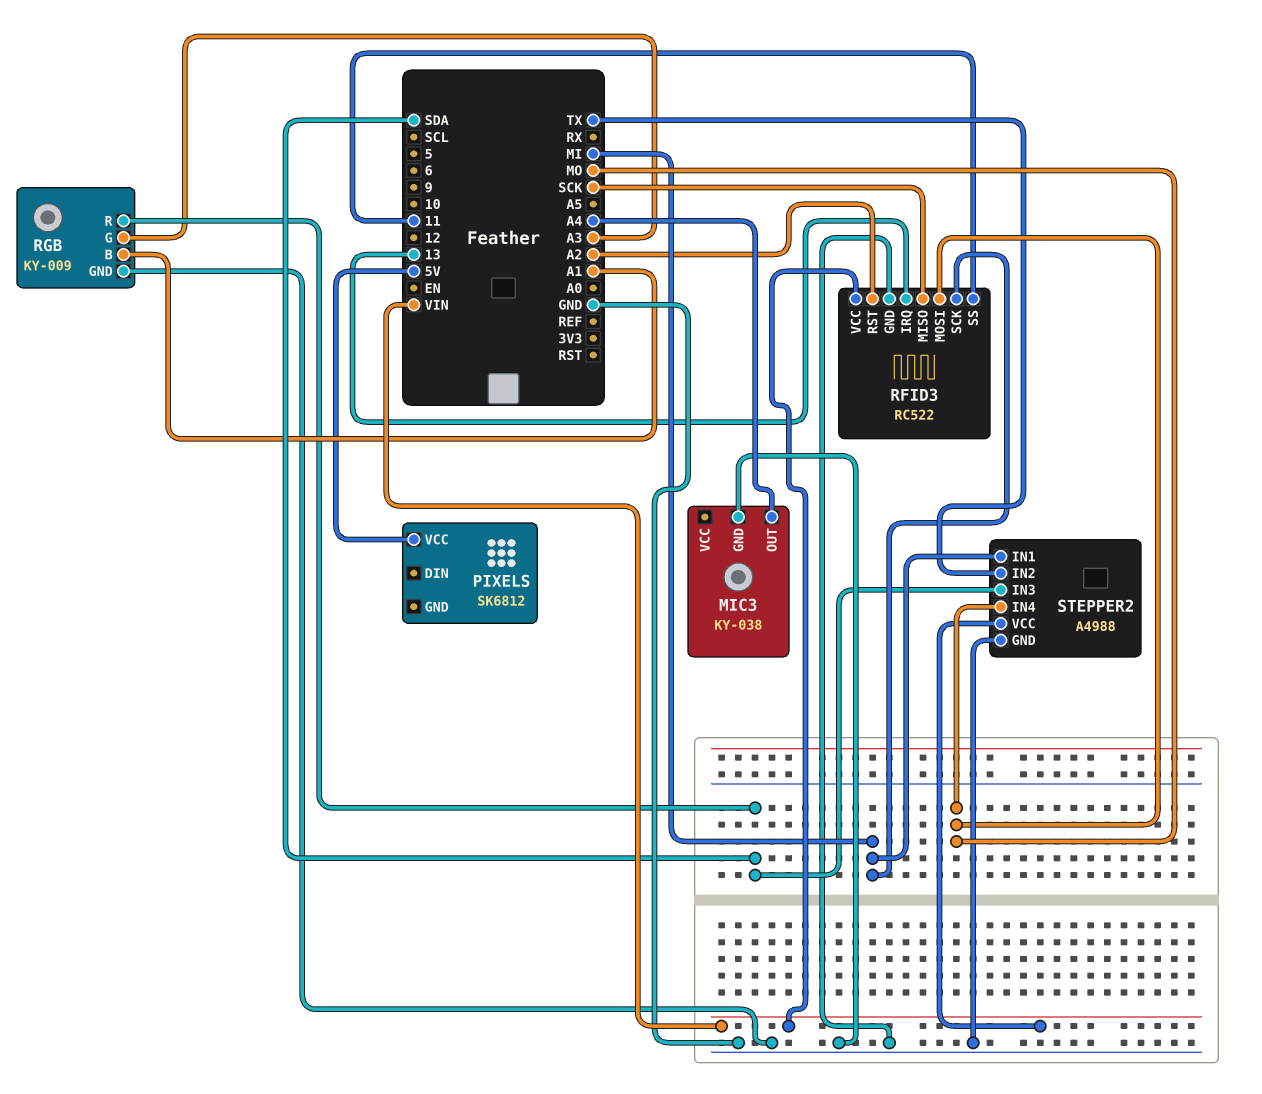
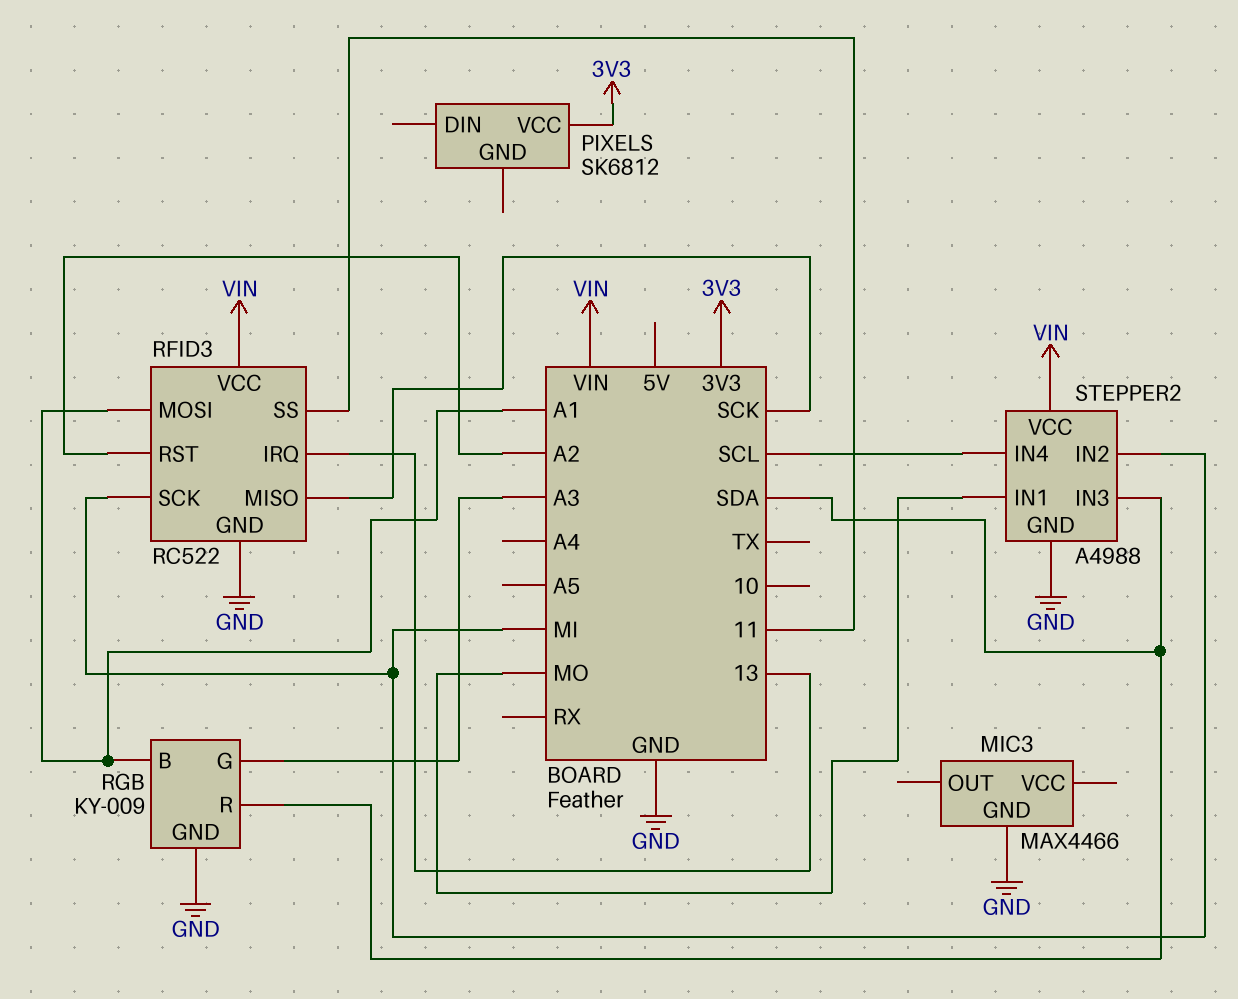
MIC3: KY-038 -> MAX4466
MIC3 pin OUT: A4 -> none
PIXELS pin VCC: 5V -> 3V3
RFID3 pin MOSI: MO -> A1
STEPPER2 pin IN1: MI -> MO
STEPPER2 pin IN2: TX -> MI
STEPPER2 pin IN4: MO -> SCL

